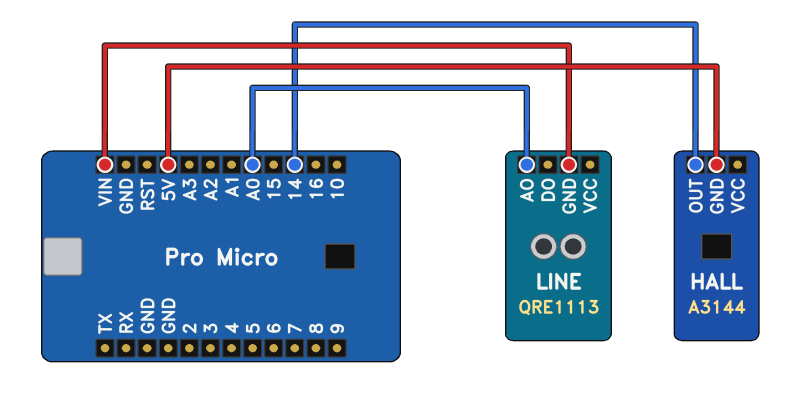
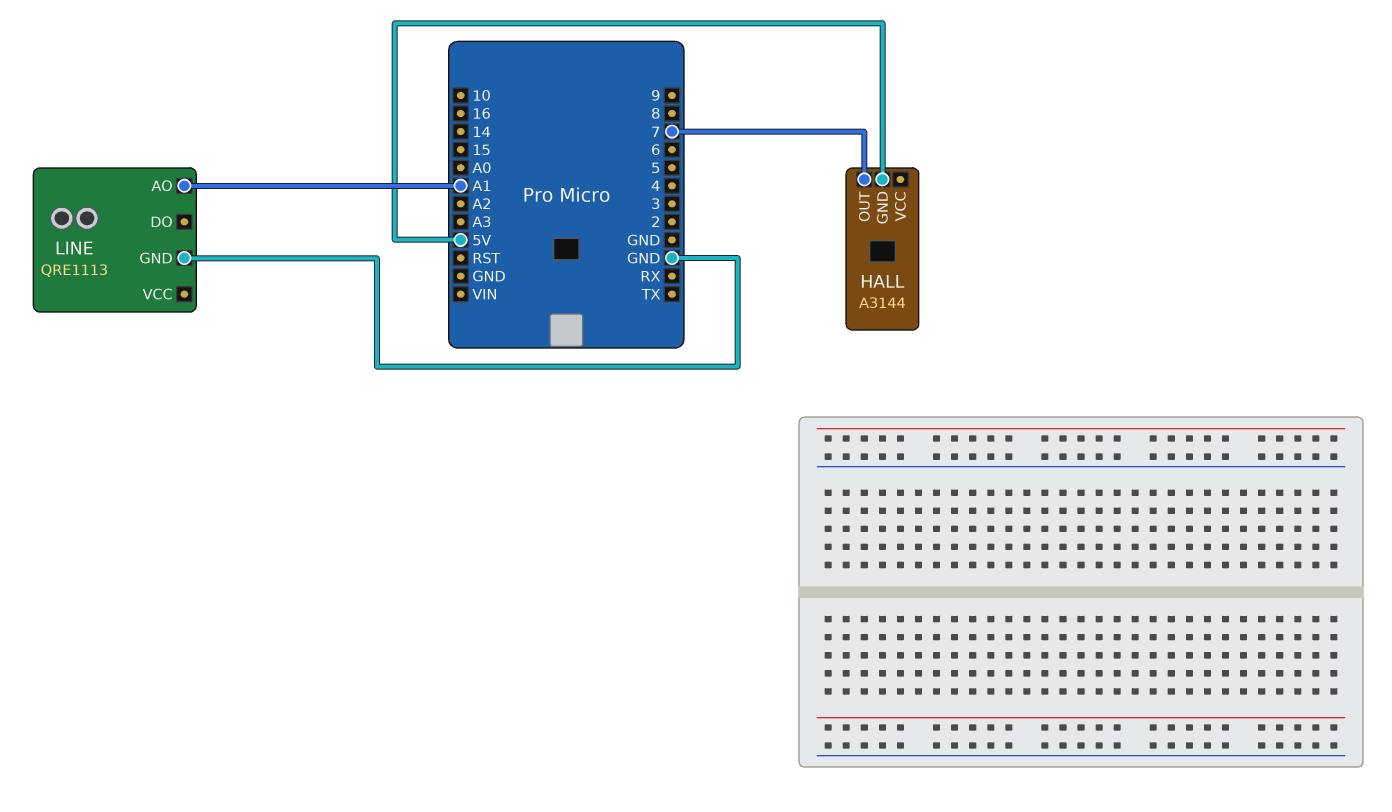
HALL pin OUT: 14 -> 7
LINE pin AO: A0 -> A1
LINE pin GND: VIN -> GND

